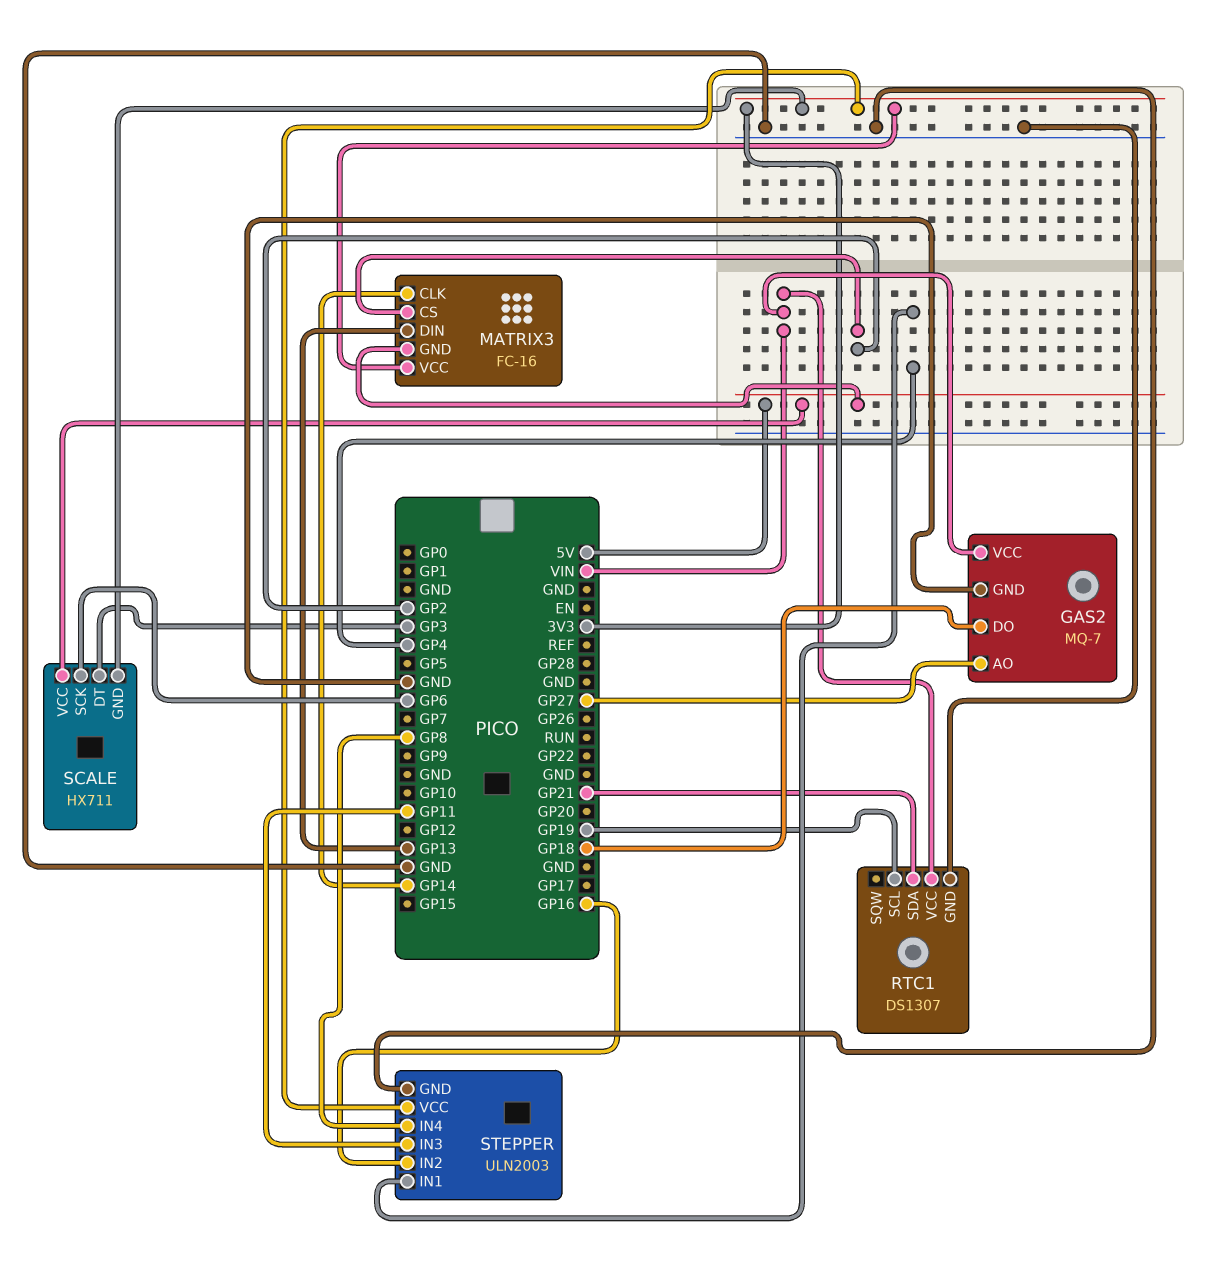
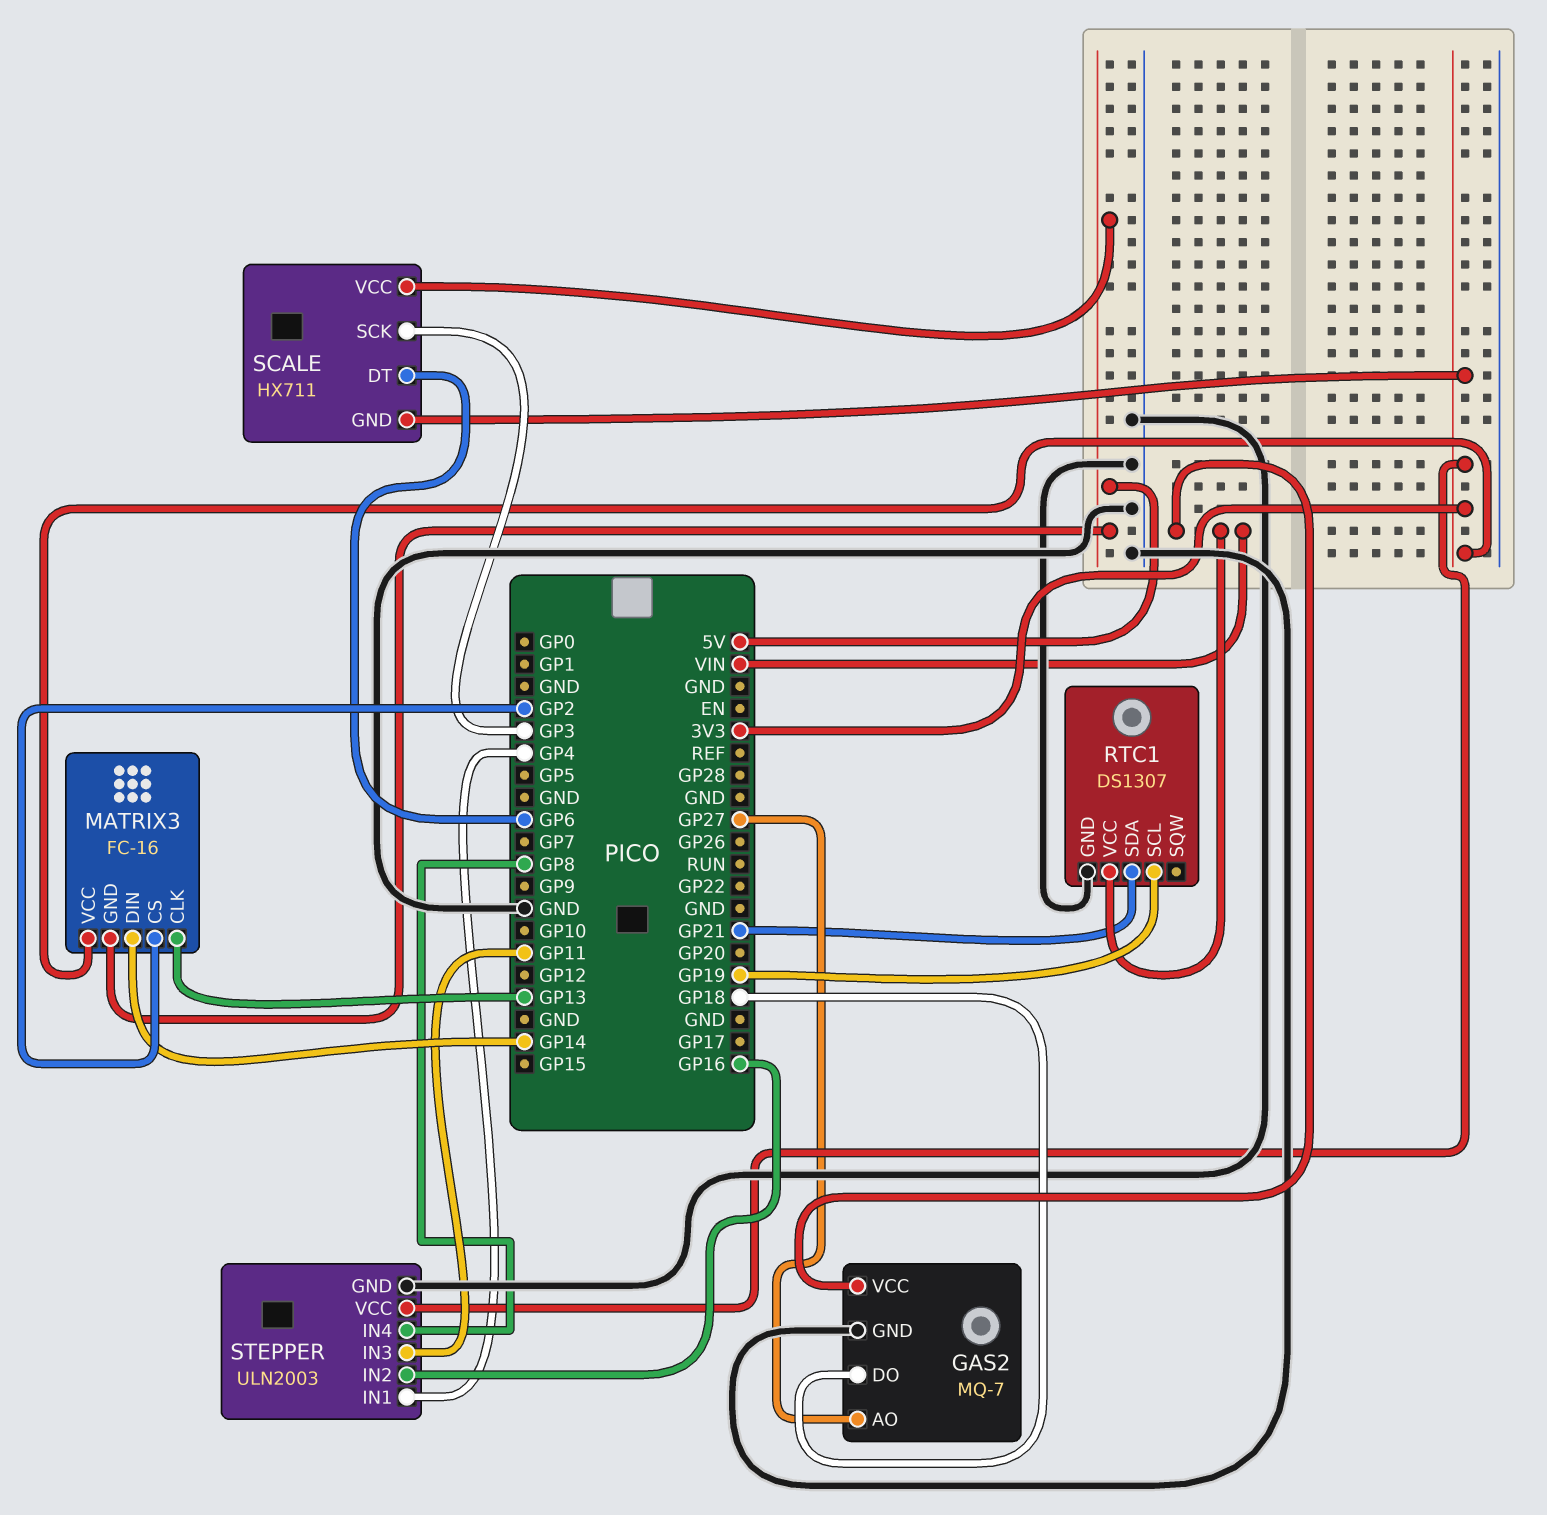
MATRIX3 pin CLK: GP14 -> GP13
MATRIX3 pin DIN: GP13 -> GP14
SCALE pin DT: GP3 -> GP6
SCALE pin SCK: GP6 -> GP3

